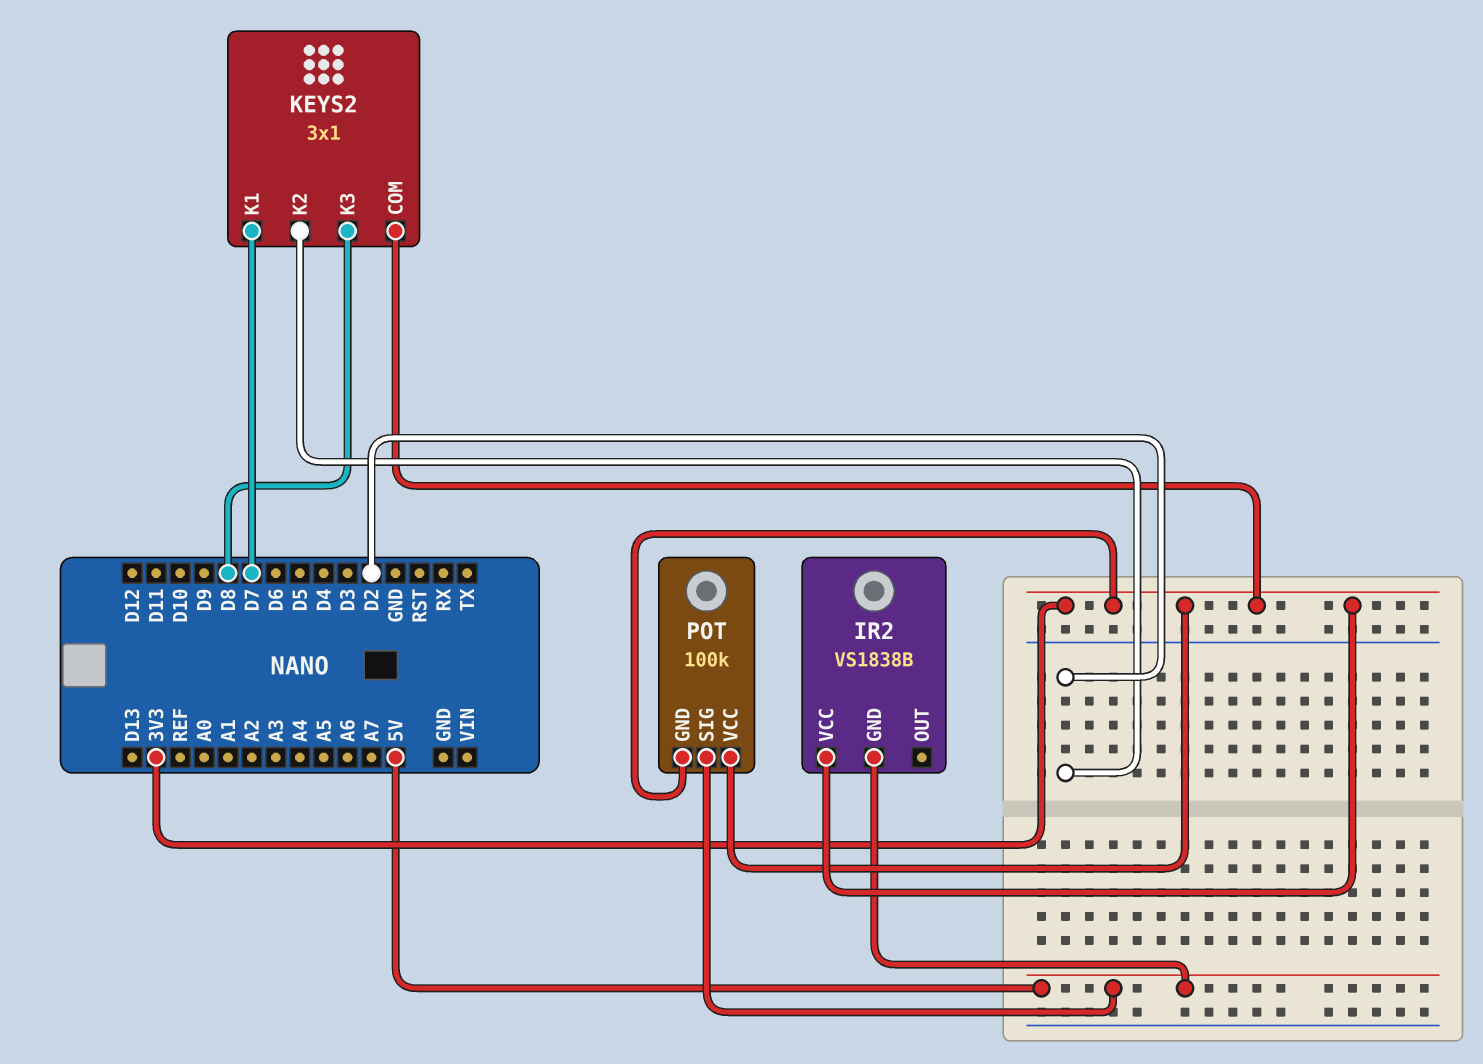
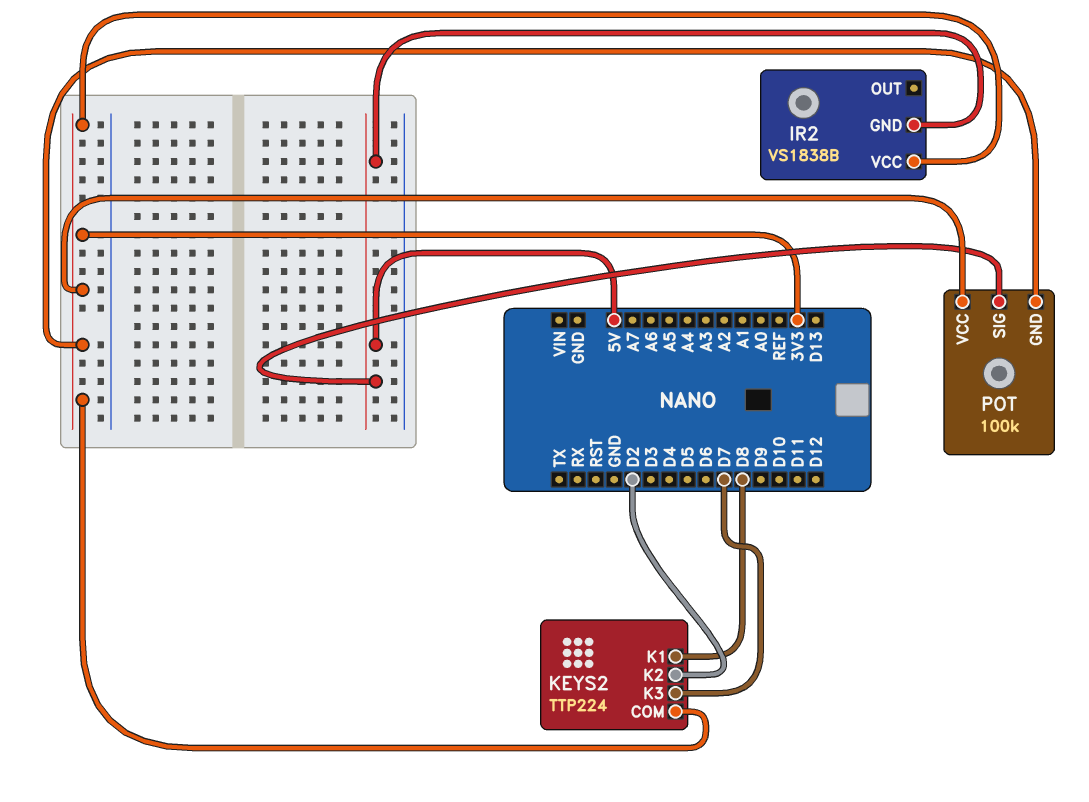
KEYS2: 3x1 -> TTP224
KEYS2 pin K1: D7 -> D8
KEYS2 pin K3: D8 -> D7

